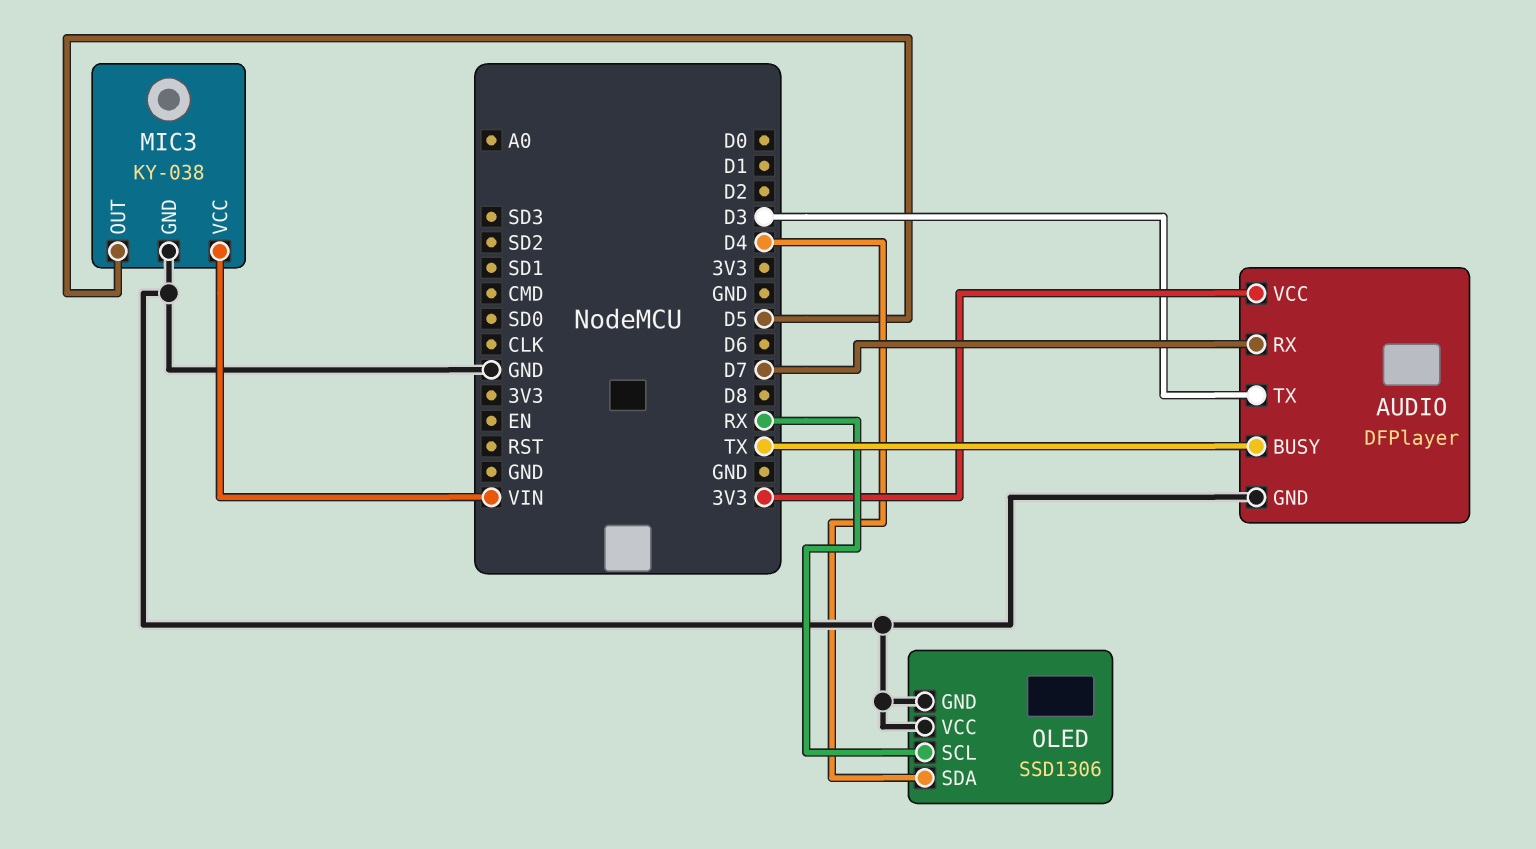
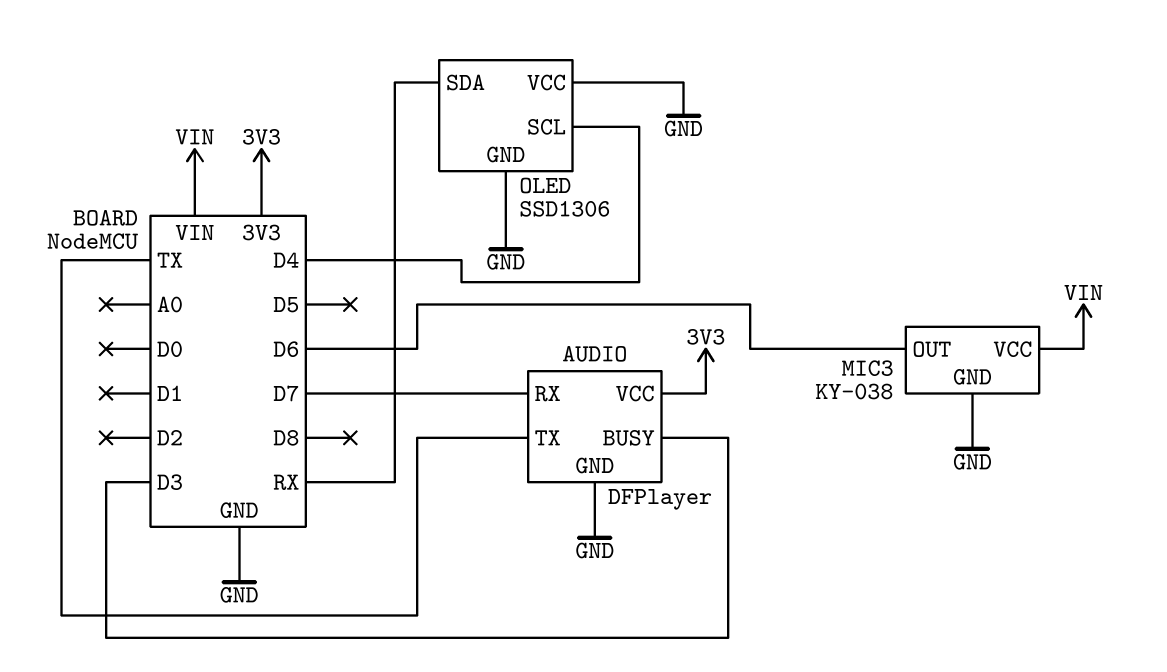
AUDIO pin BUSY: TX -> D3
AUDIO pin TX: D3 -> TX
MIC3 pin OUT: D5 -> D6
OLED pin SCL: RX -> D4
OLED pin SDA: D4 -> RX

